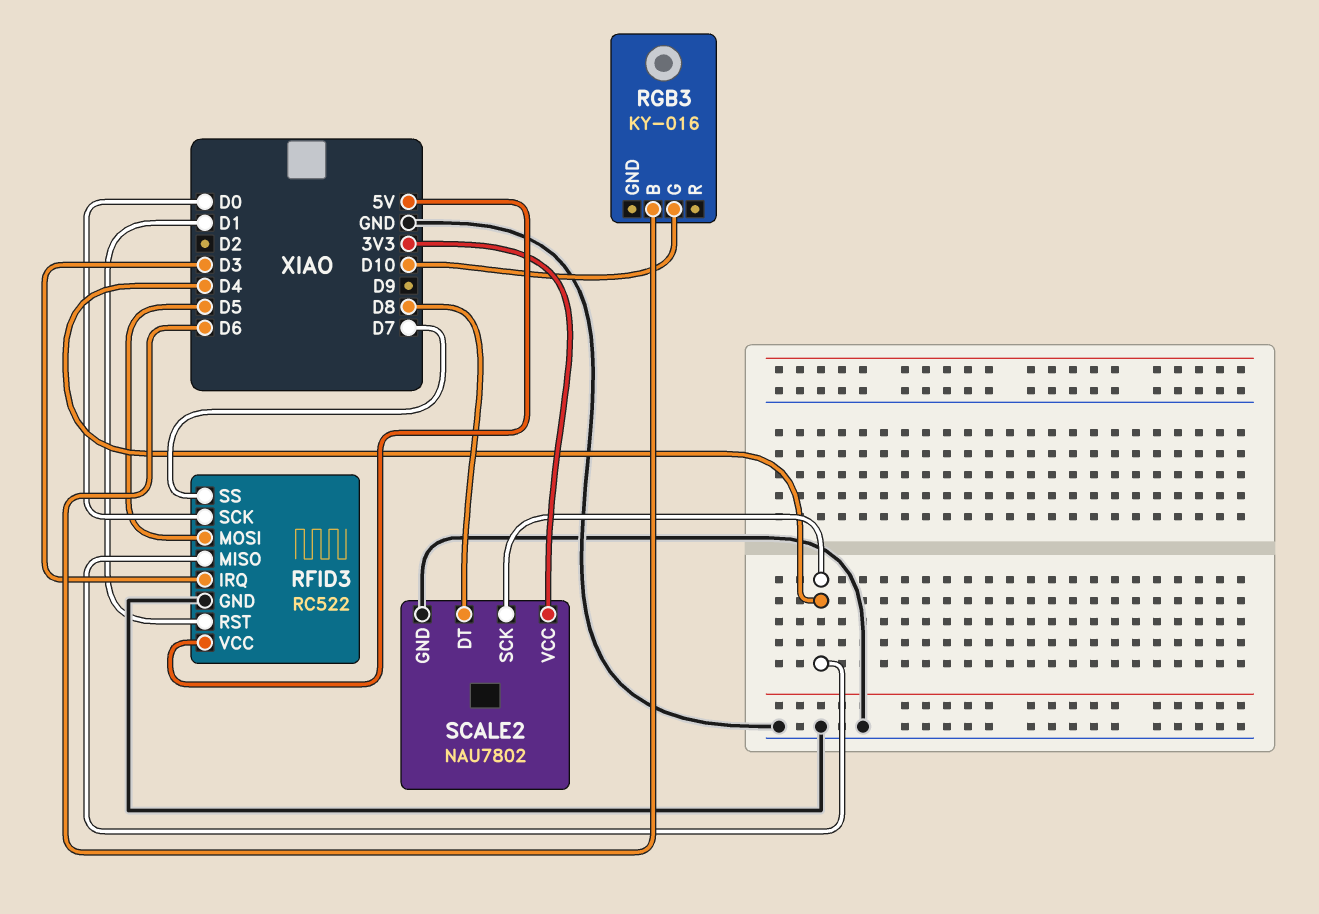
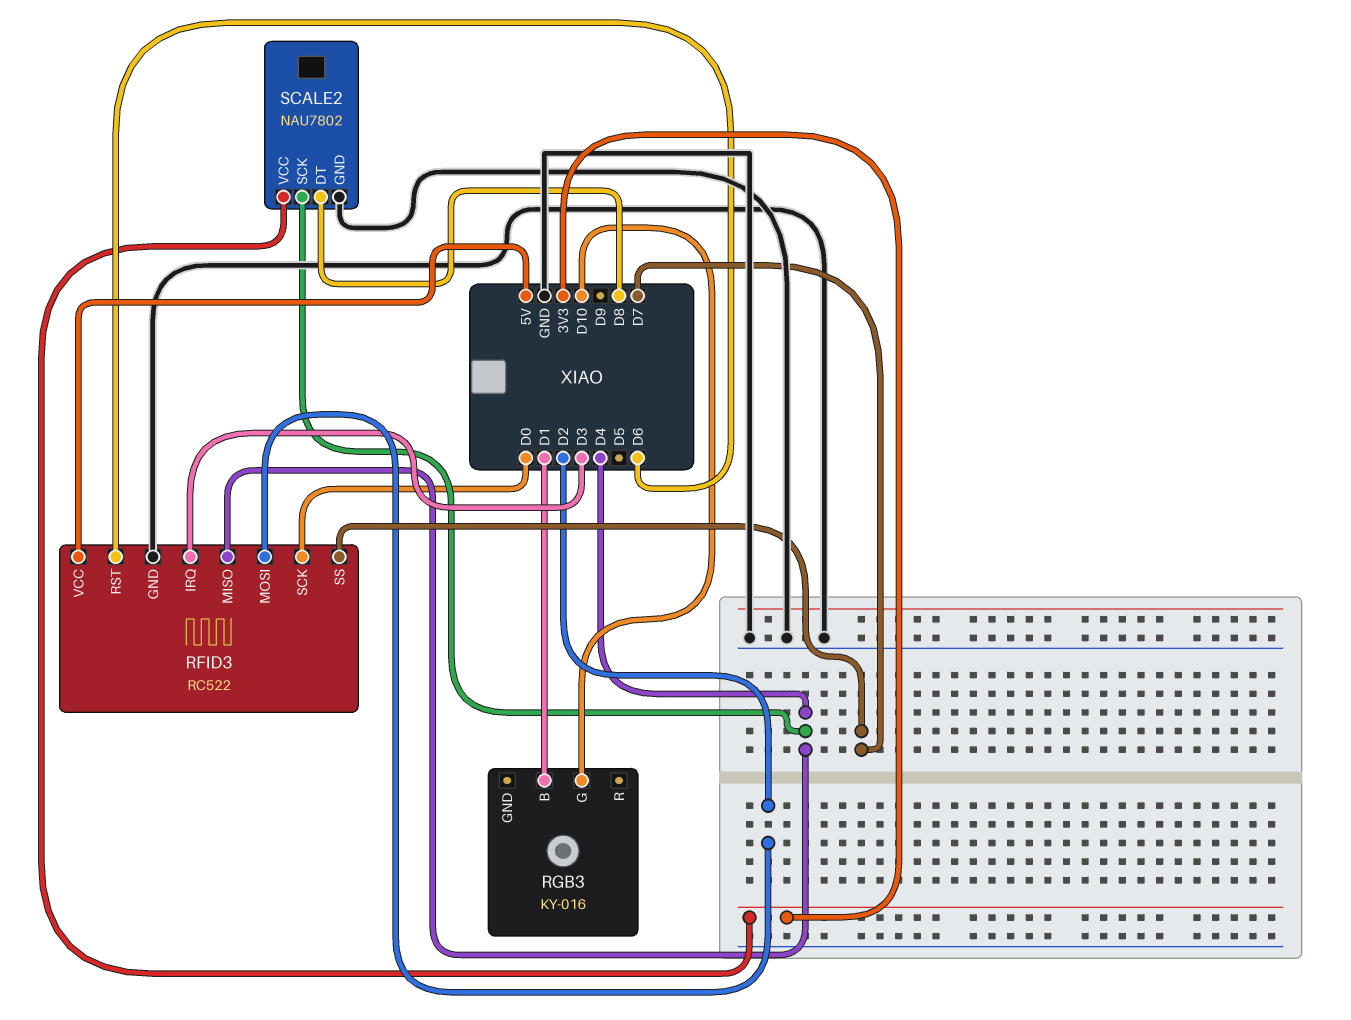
RFID3 pin MOSI: D5 -> D2
RFID3 pin RST: D1 -> D6
RGB3 pin B: D6 -> D1

